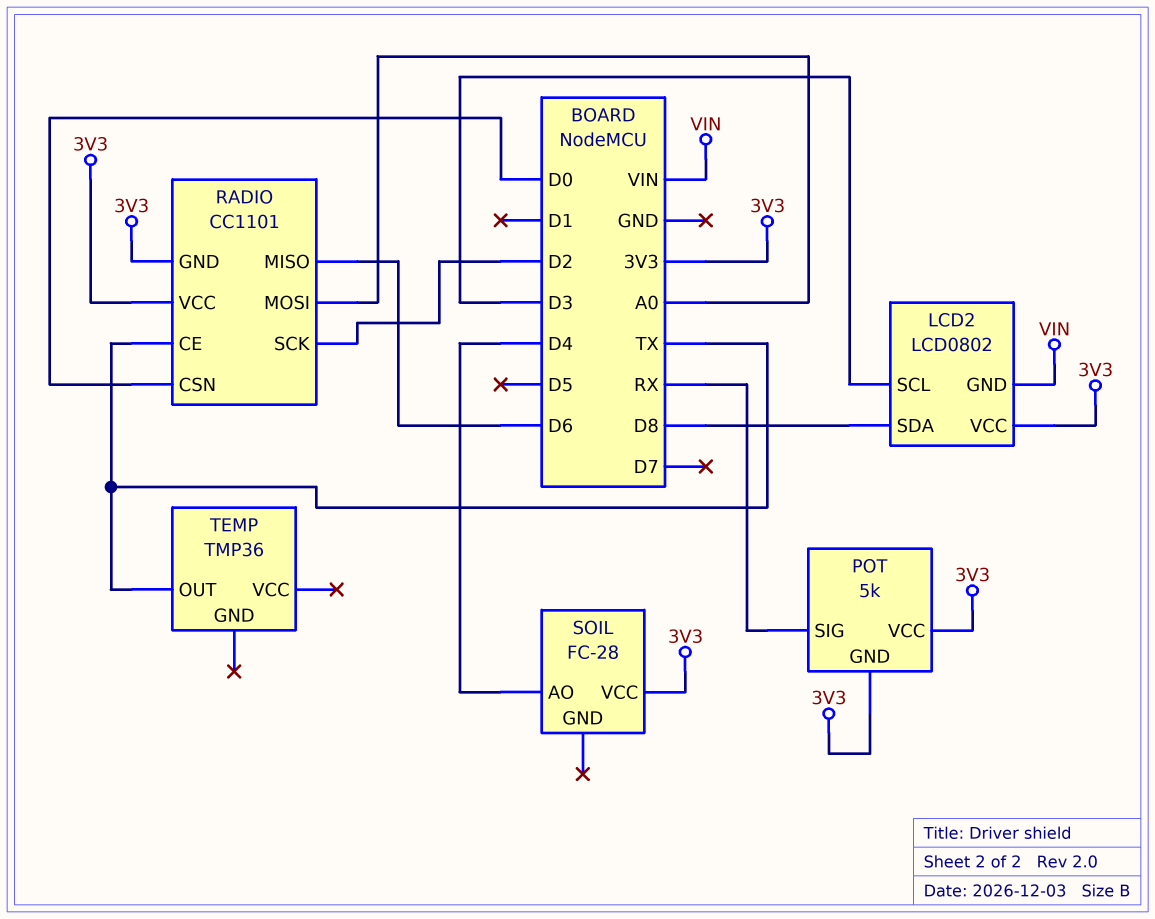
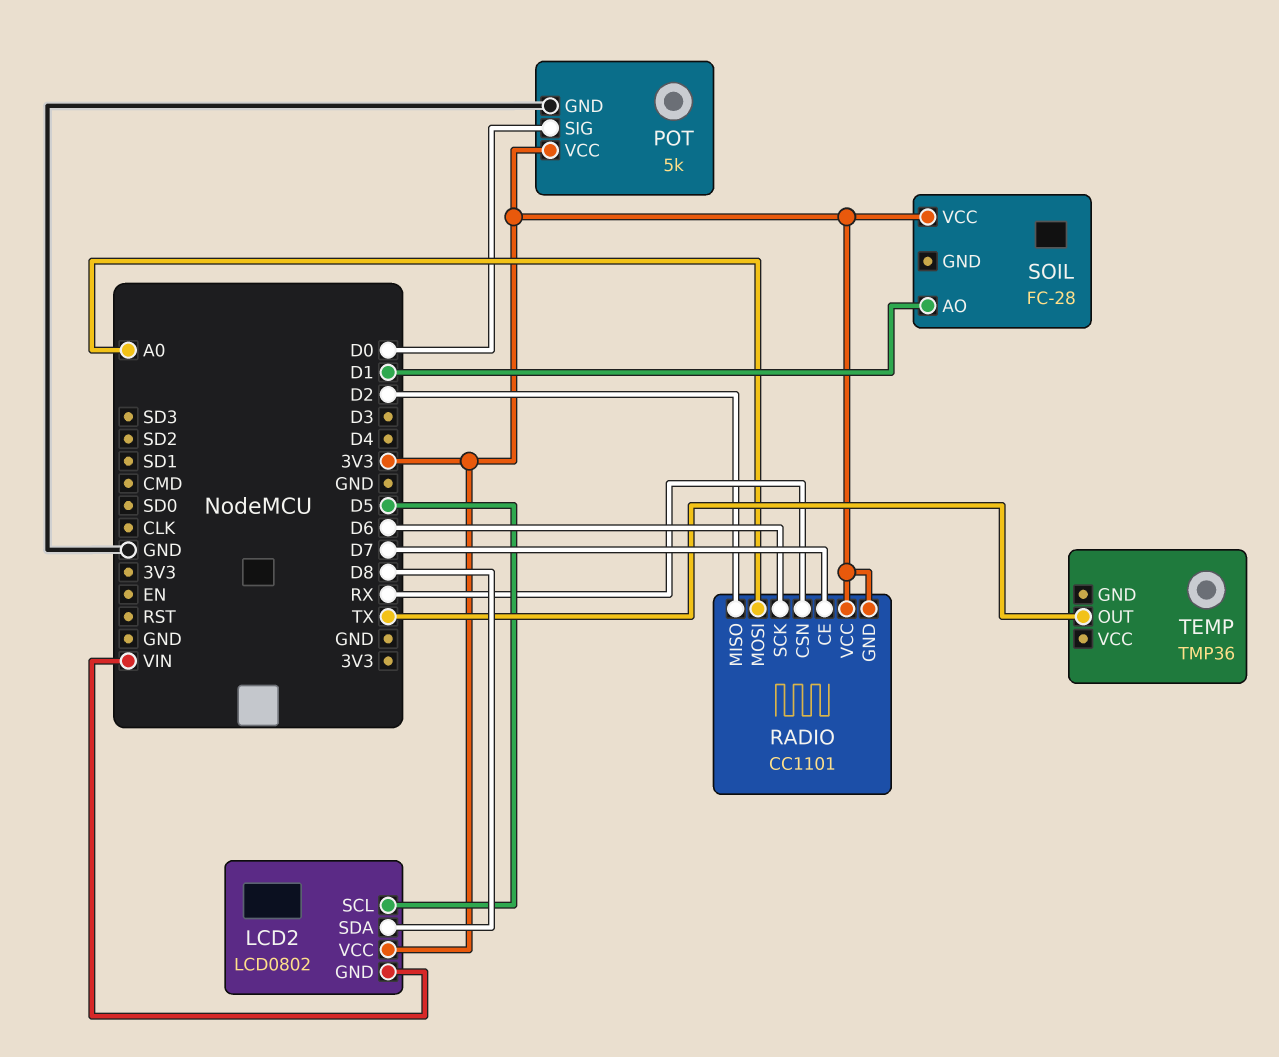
LCD2 pin SCL: D3 -> D5
POT pin GND: 3V3 -> GND
POT pin SIG: RX -> D0
RADIO pin CE: TX -> D7
RADIO pin CSN: D0 -> RX
RADIO pin MISO: D6 -> D2
RADIO pin SCK: D2 -> D6
SOIL pin AO: D4 -> D1

